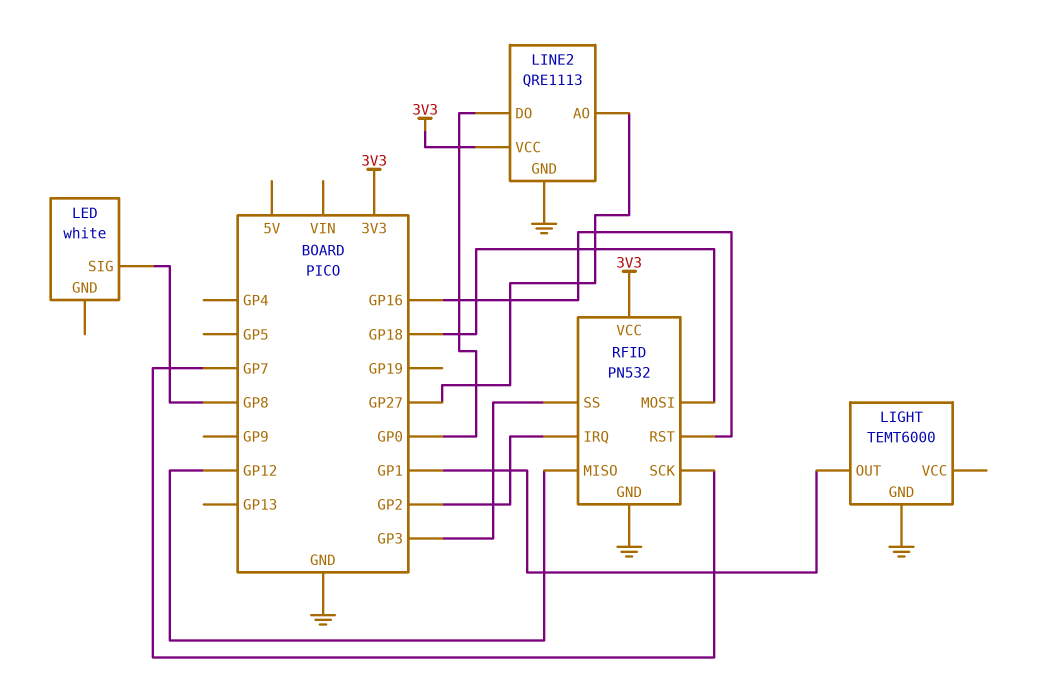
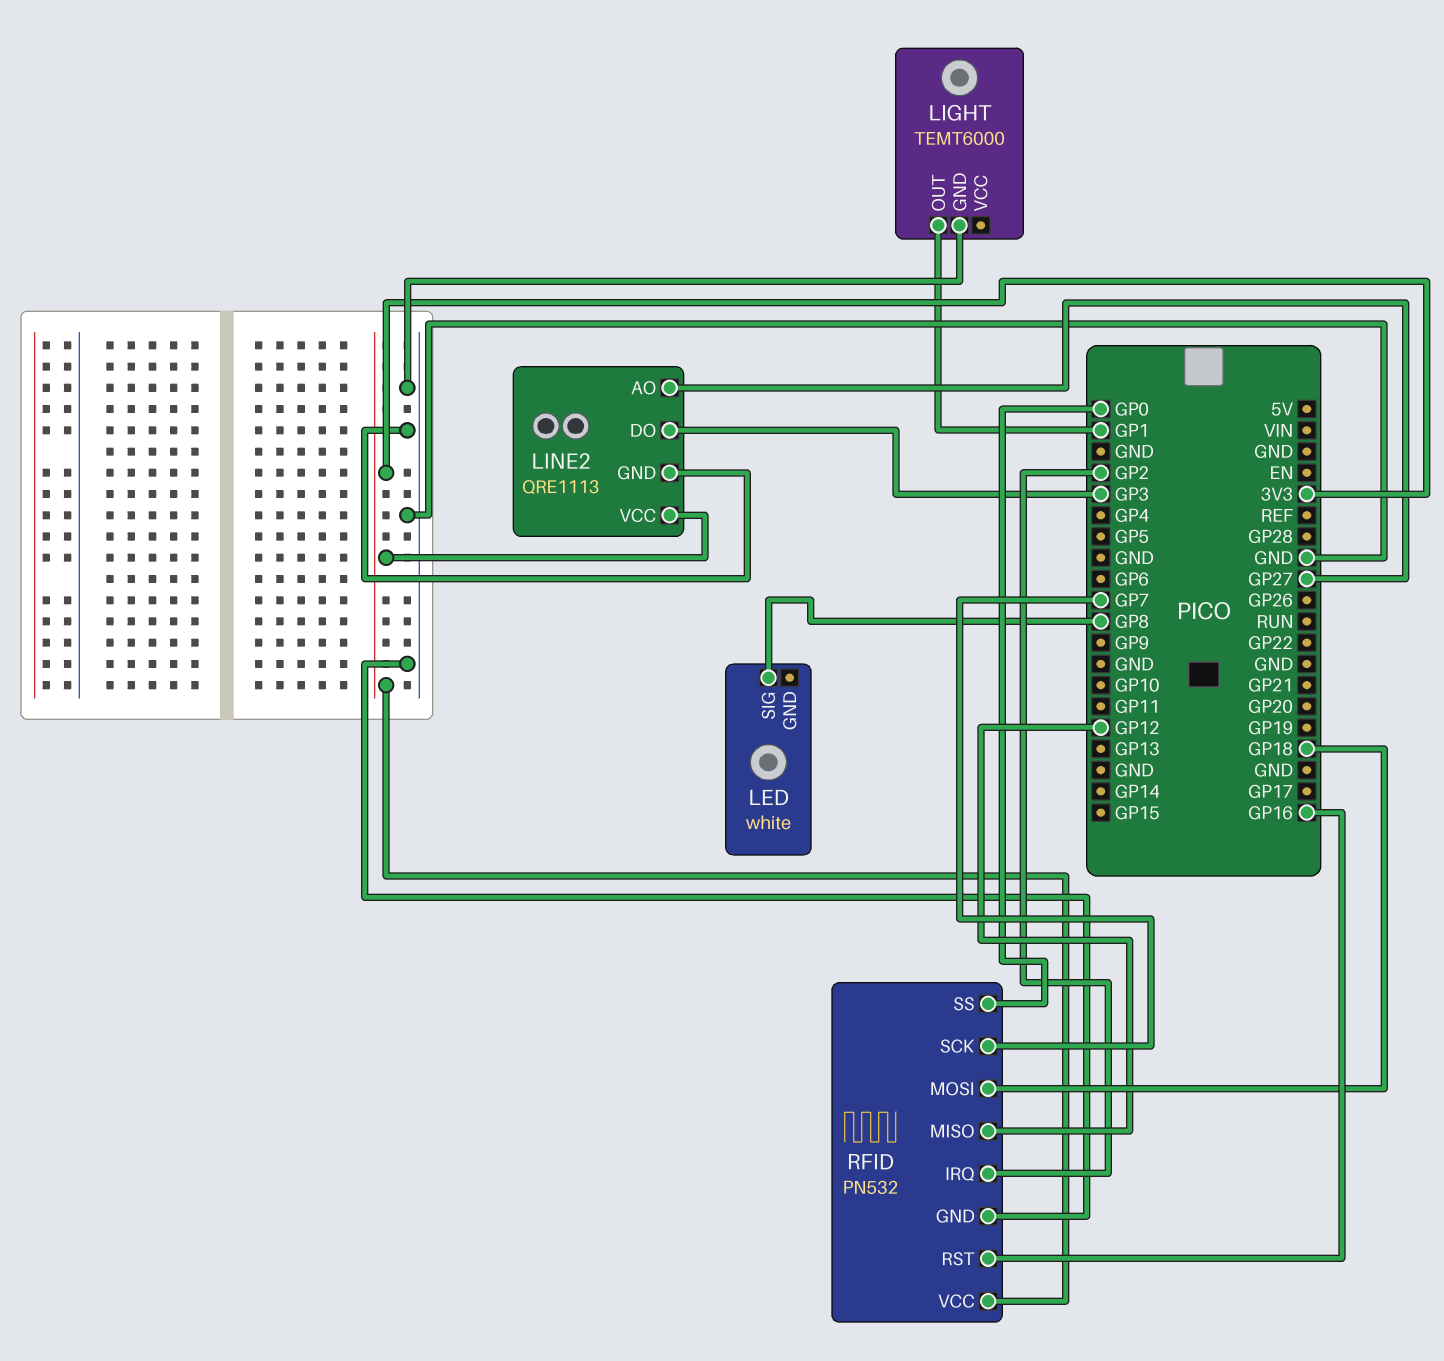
LINE2 pin DO: GP0 -> GP3
RFID pin SS: GP3 -> GP0

